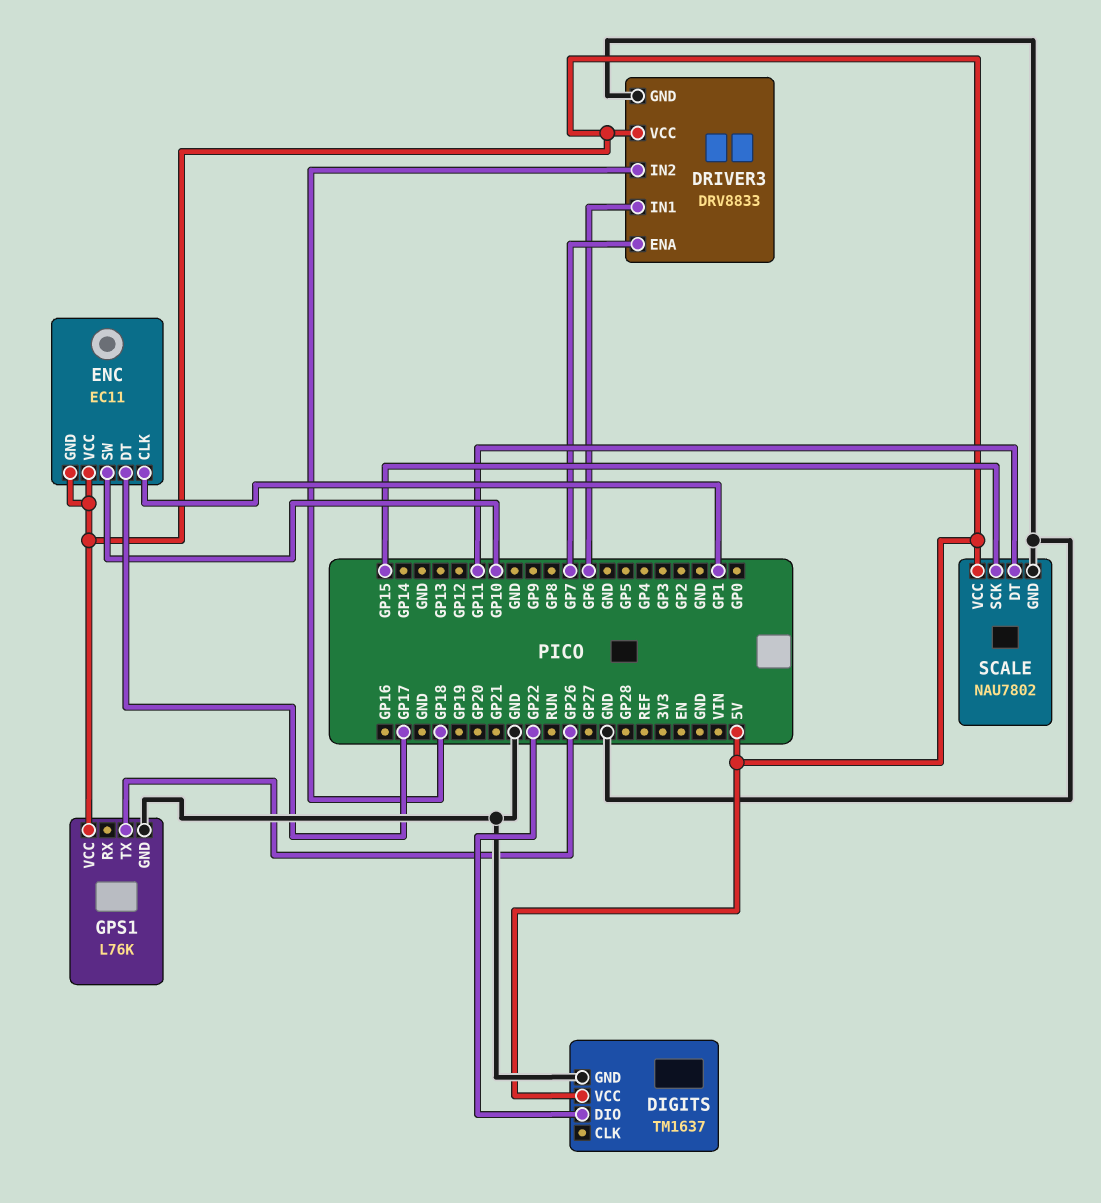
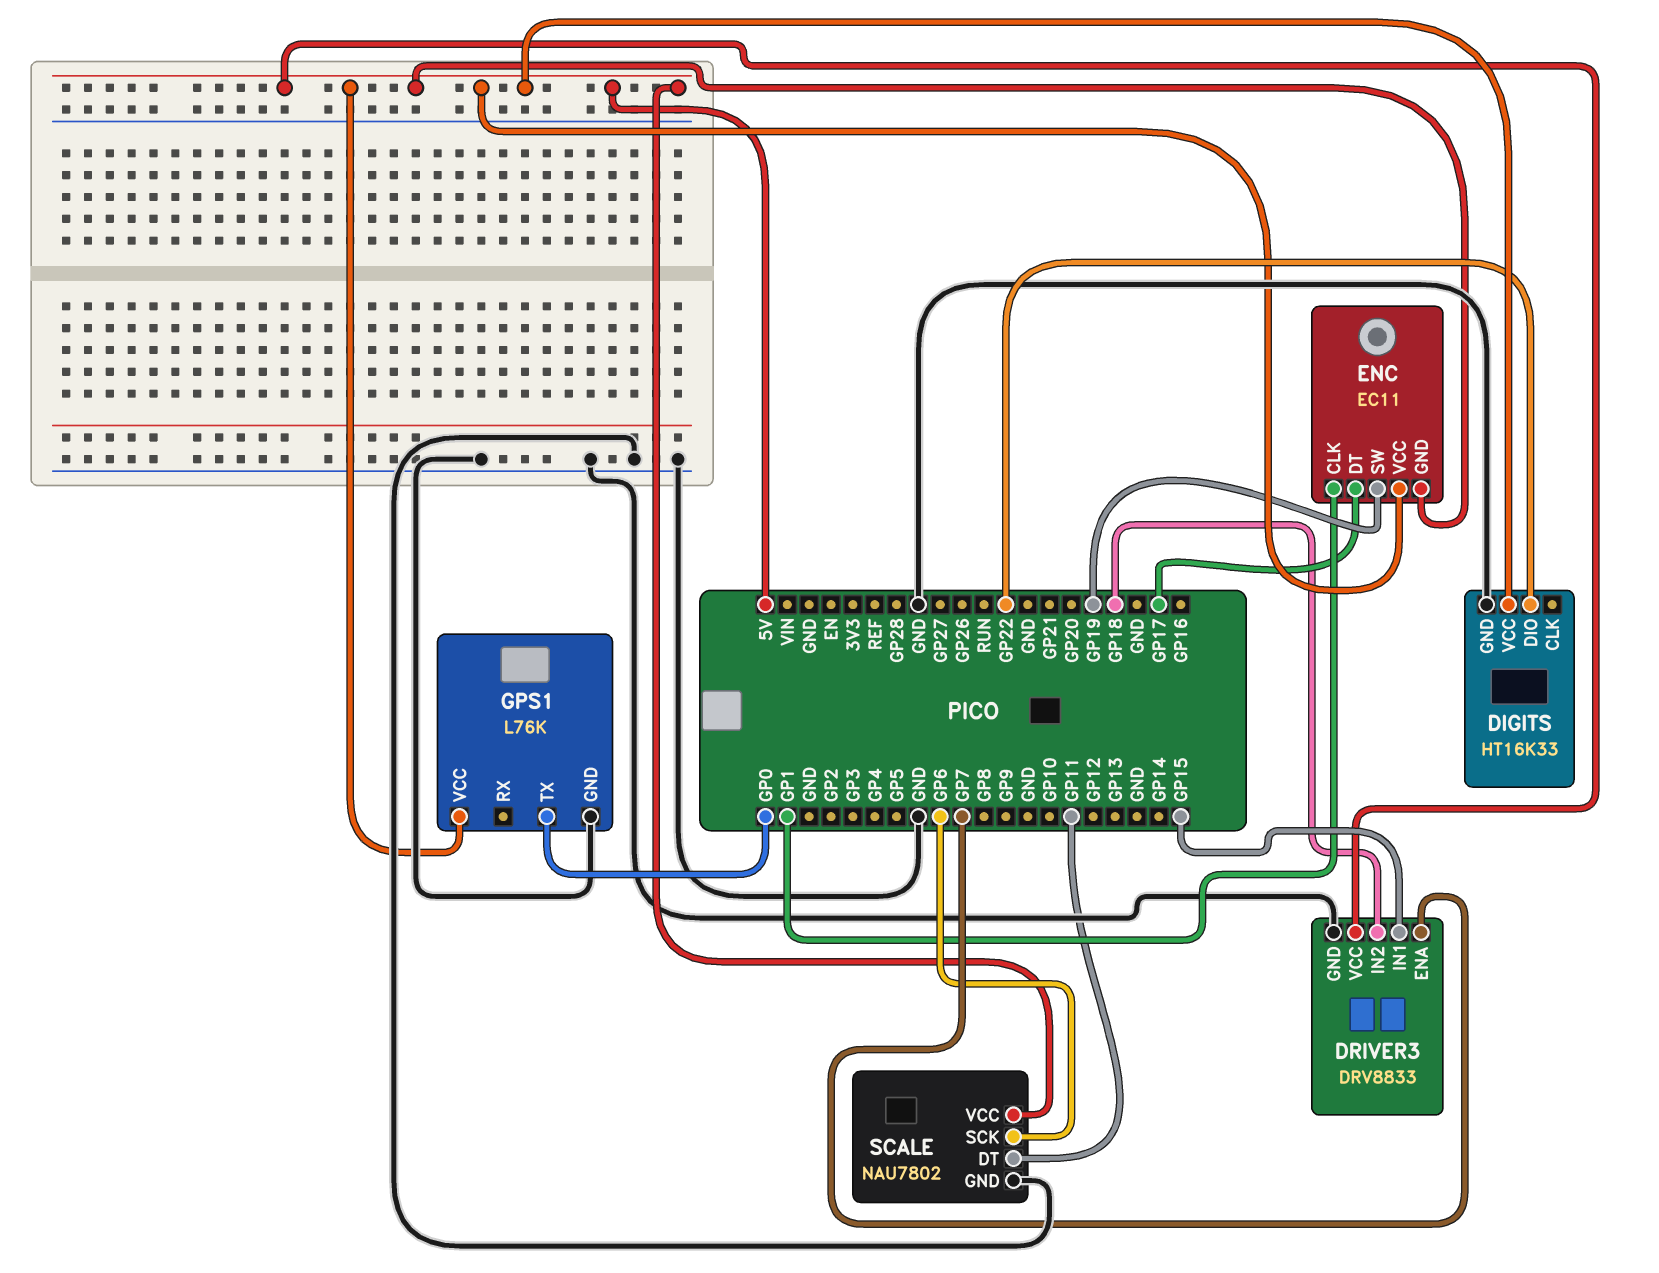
DIGITS: TM1637 -> HT16K33
DRIVER3 pin IN1: GP6 -> GP15
ENC pin SW: GP10 -> GP19
GPS1 pin TX: GP26 -> GP0
SCALE pin SCK: GP15 -> GP6

